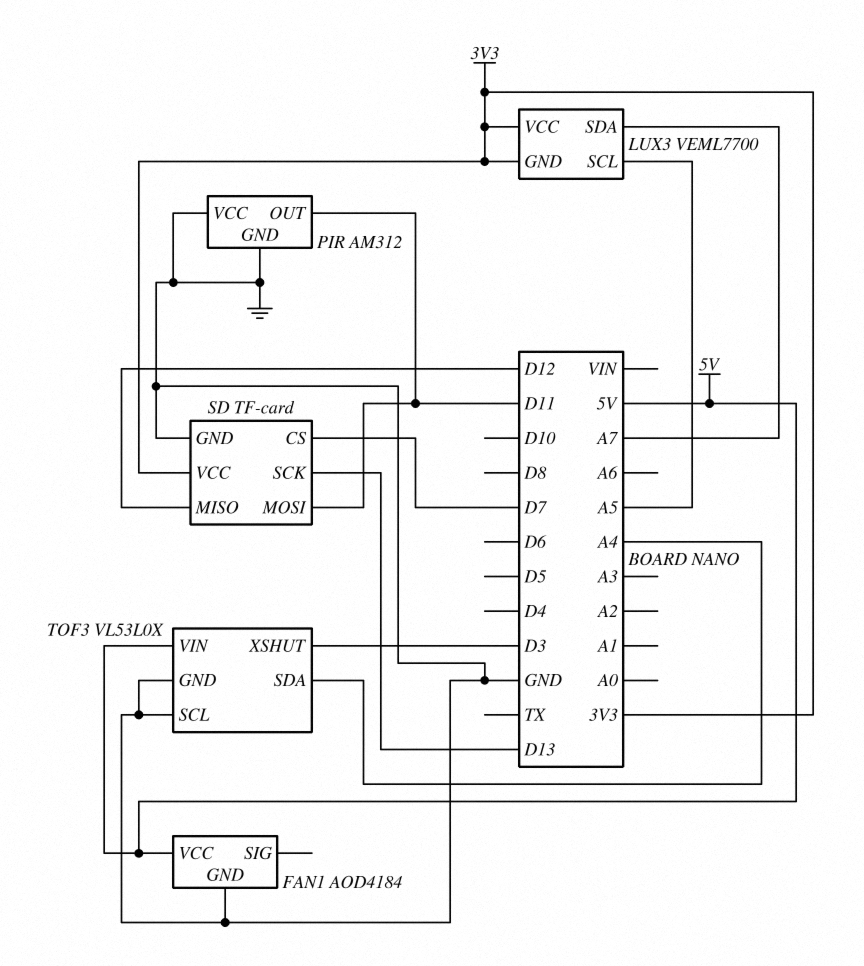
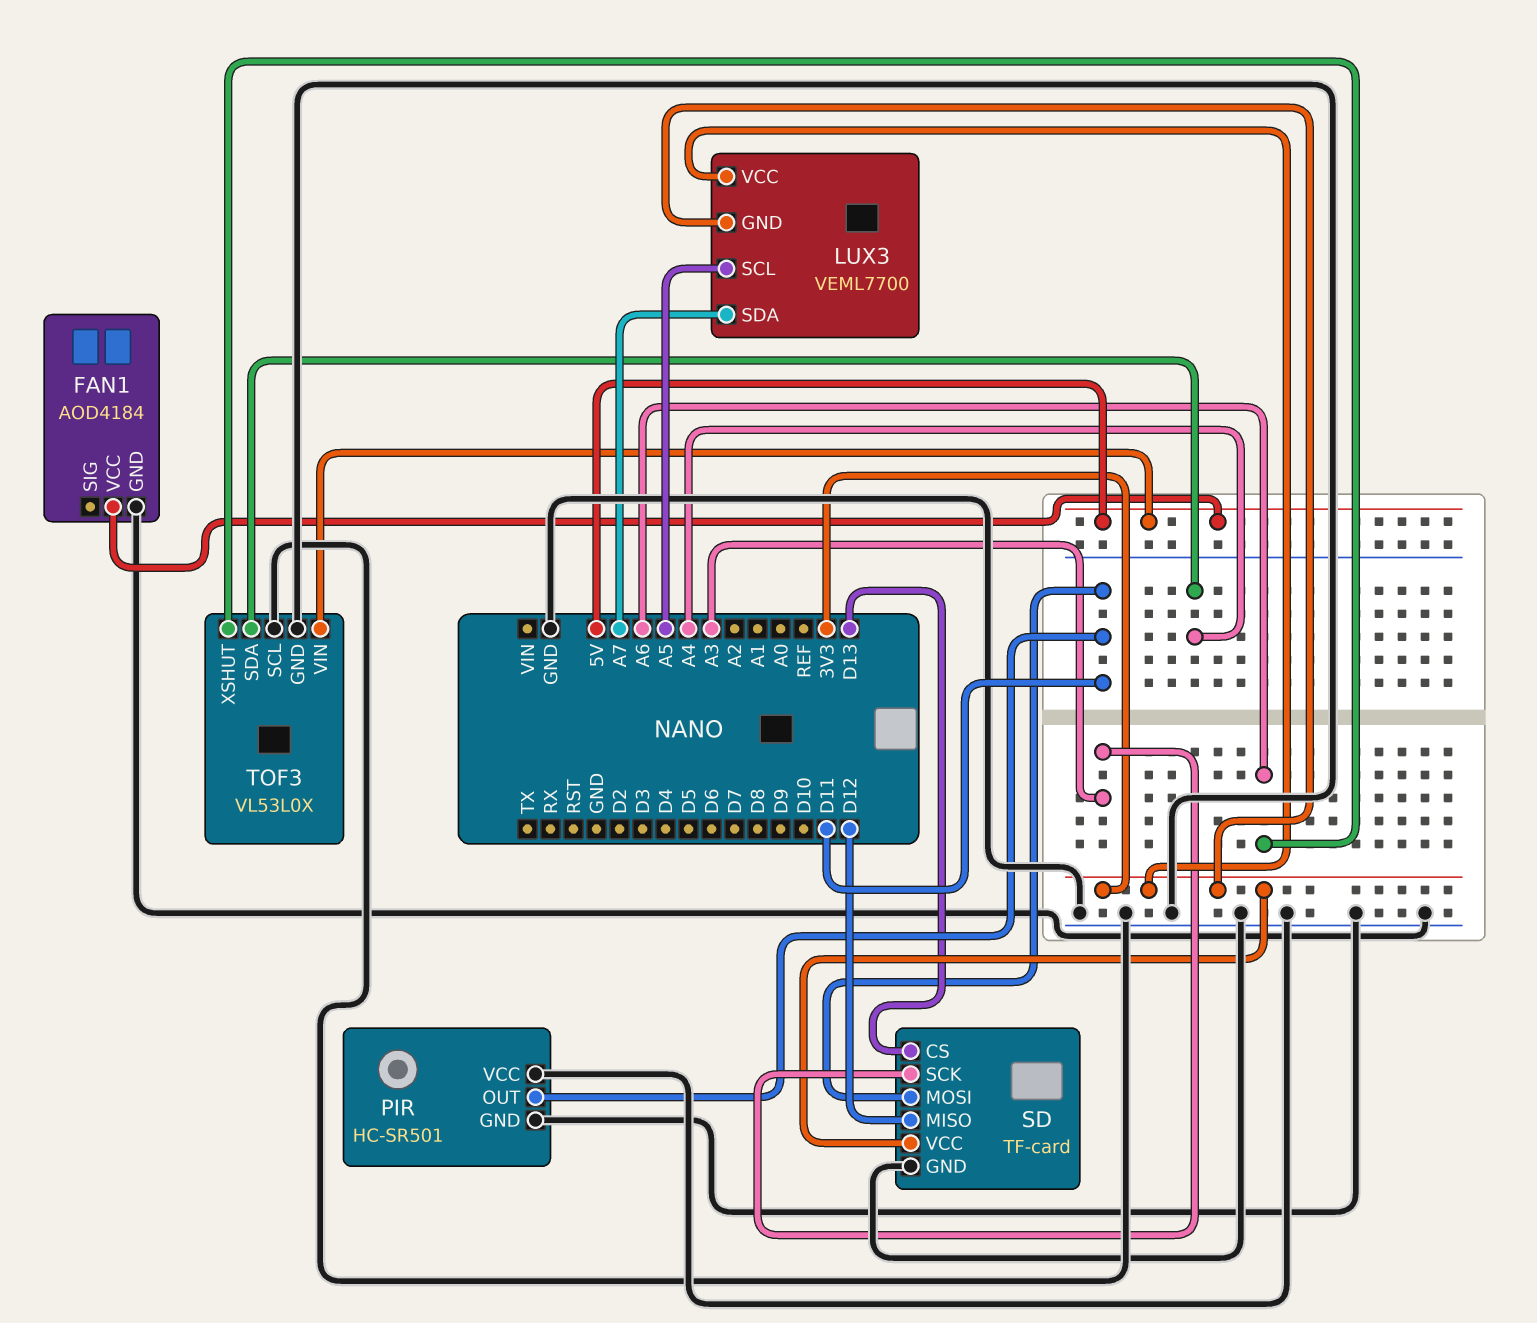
PIR: AM312 -> HC-SR501
SD pin CS: D7 -> D13
SD pin SCK: D13 -> A3
TOF3 pin XSHUT: D3 -> A6

